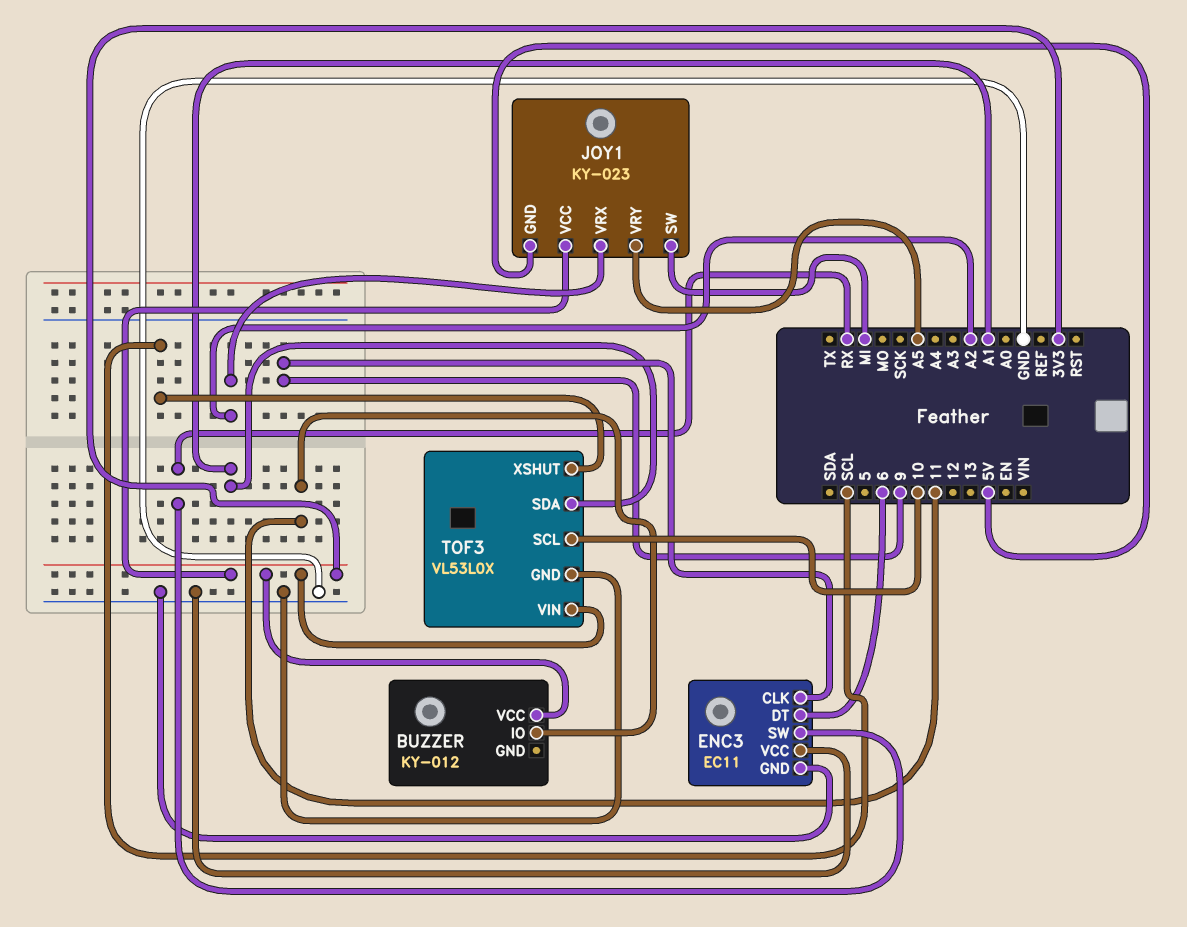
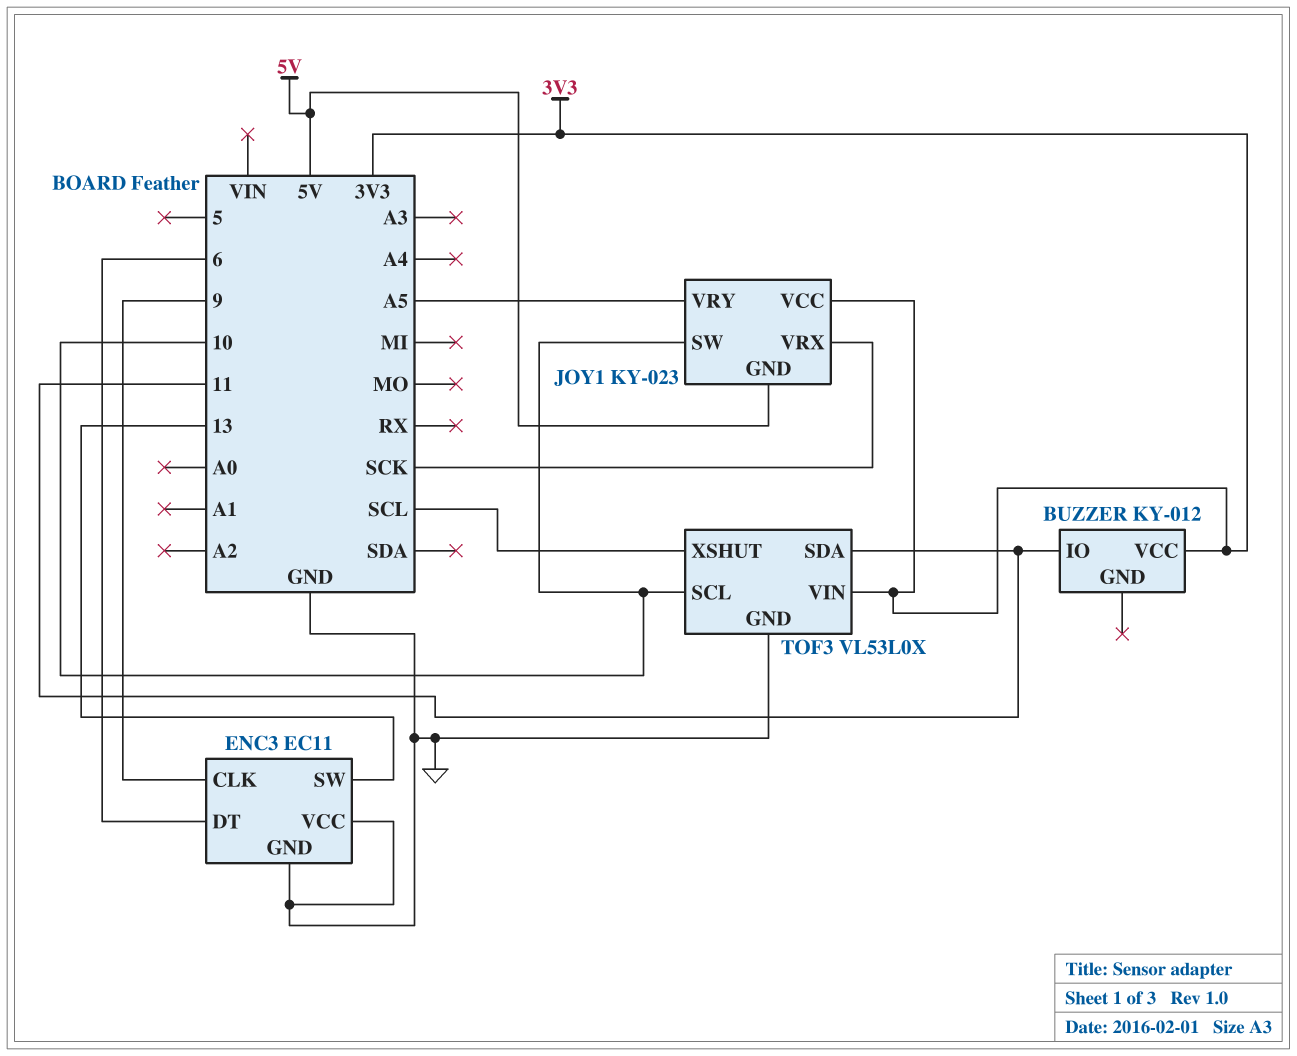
ENC3 pin SW: RX -> 13
JOY1 pin SW: MI -> 10
JOY1 pin VRX: A2 -> SCK
TOF3 pin SDA: A1 -> 11

